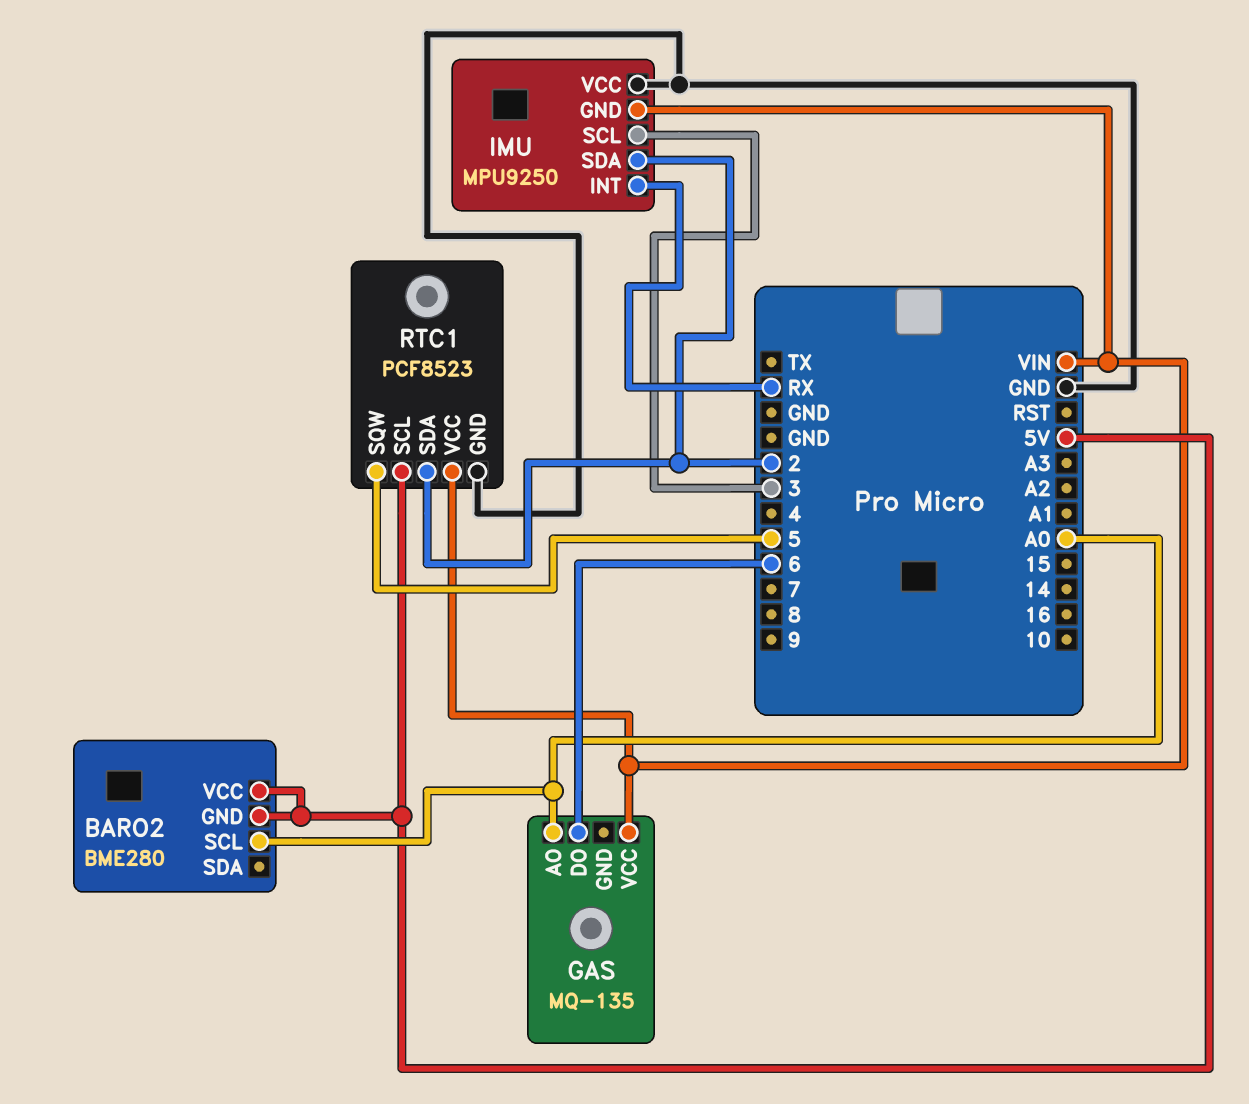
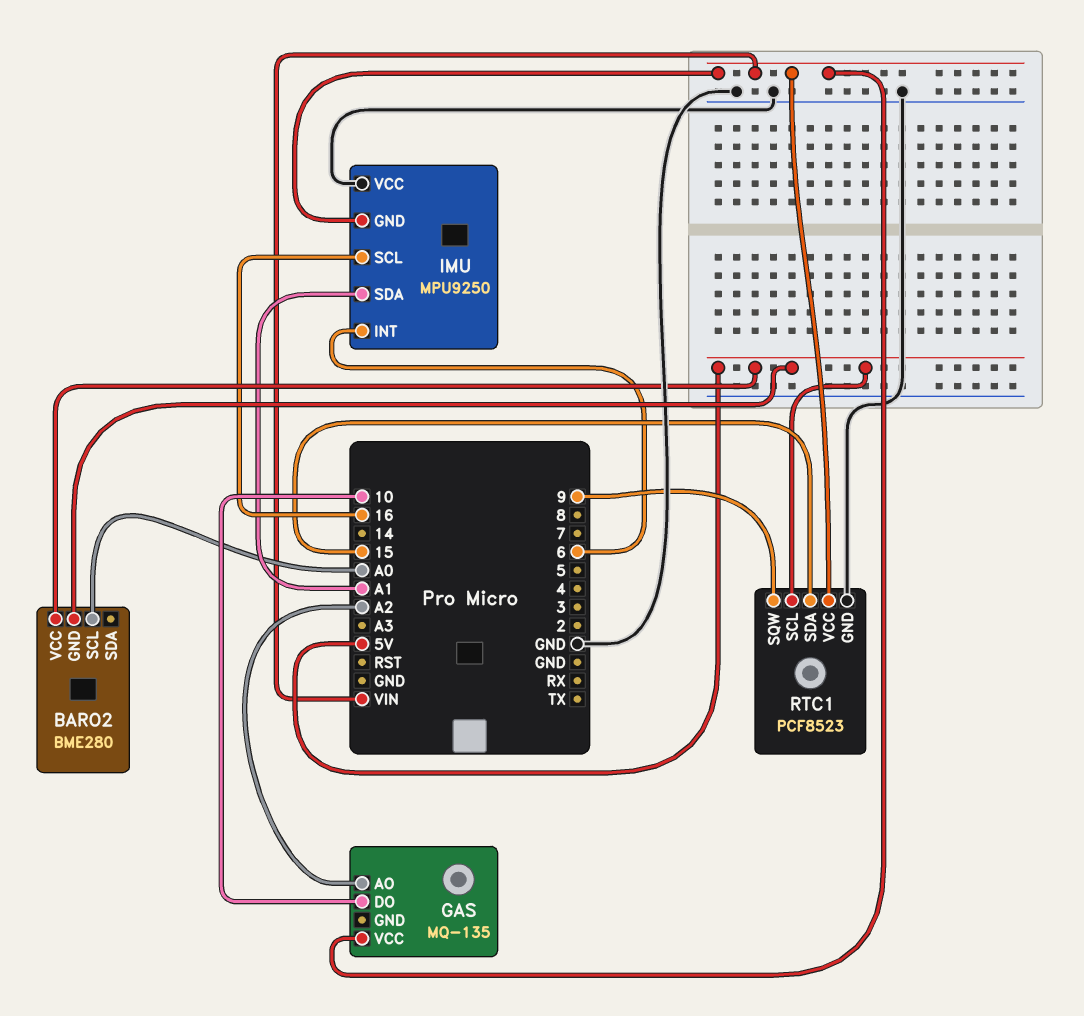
GAS pin AO: A0 -> A2
GAS pin DO: 6 -> 10
IMU pin INT: RX -> 6
IMU pin SCL: 3 -> 16
IMU pin SDA: 2 -> A1
RTC1 pin SDA: 2 -> 15
RTC1 pin SQW: 5 -> 9

